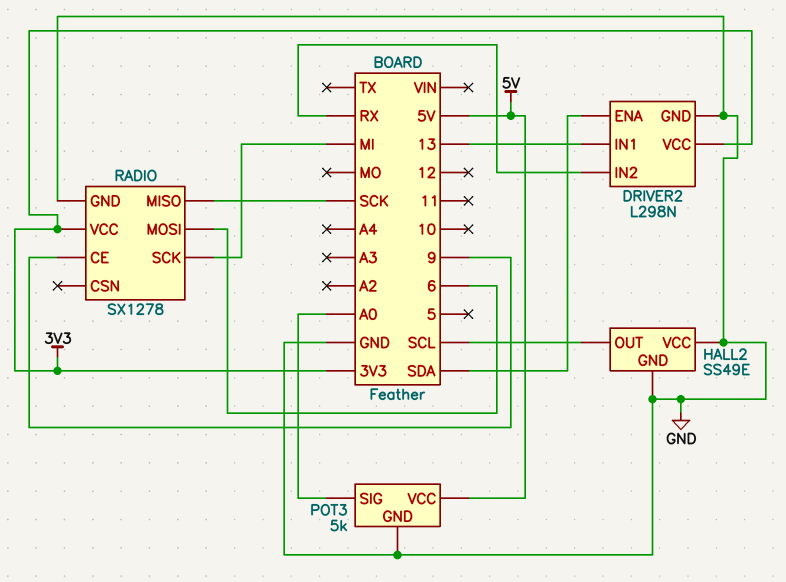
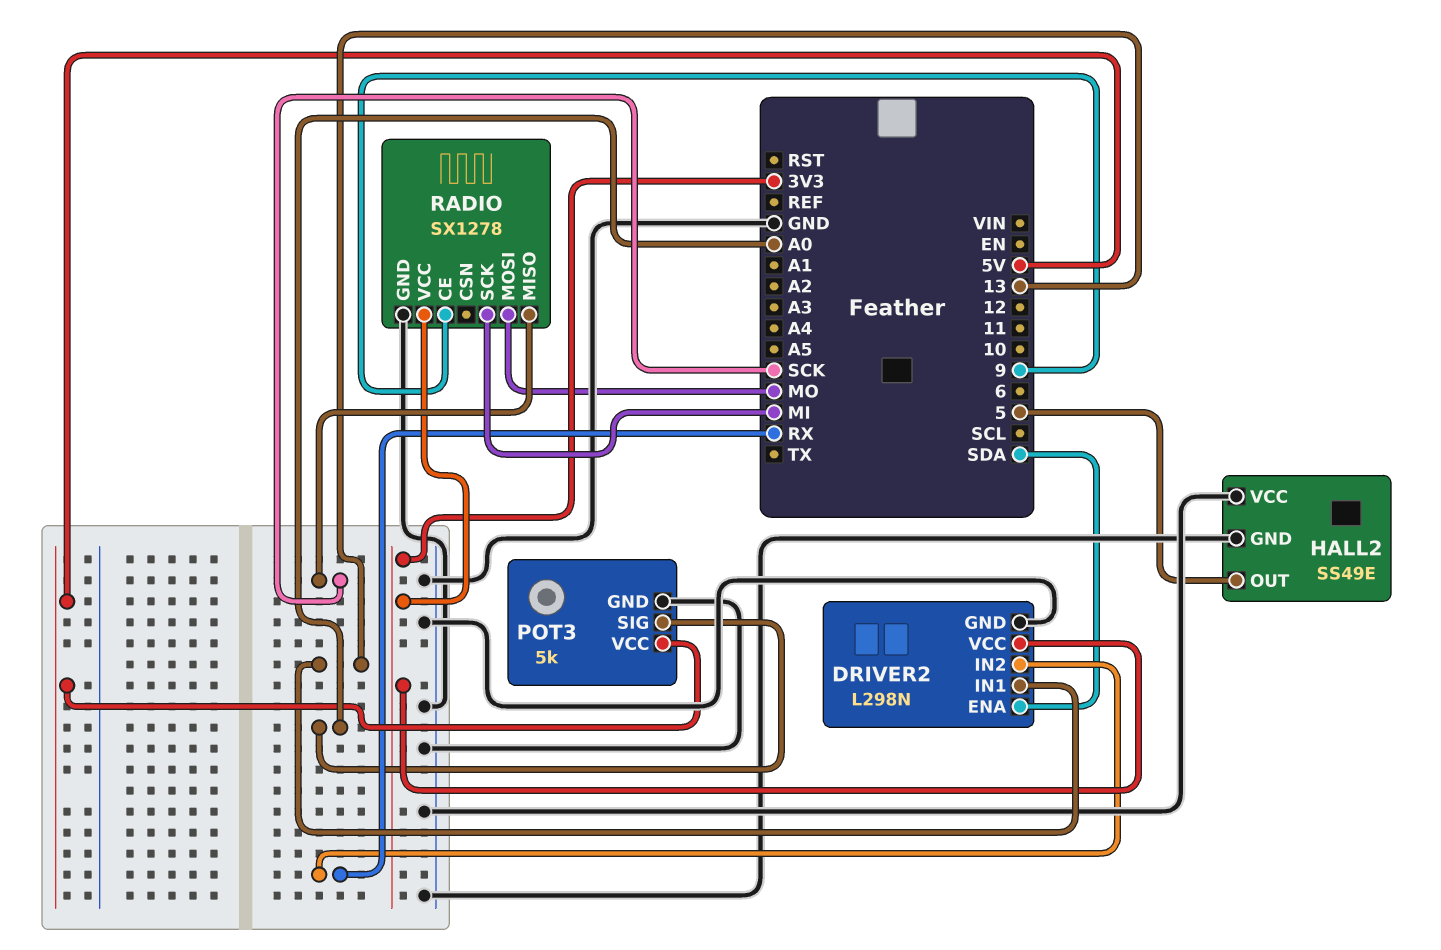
HALL2 pin OUT: SCL -> 5
RADIO pin MOSI: 6 -> MO

